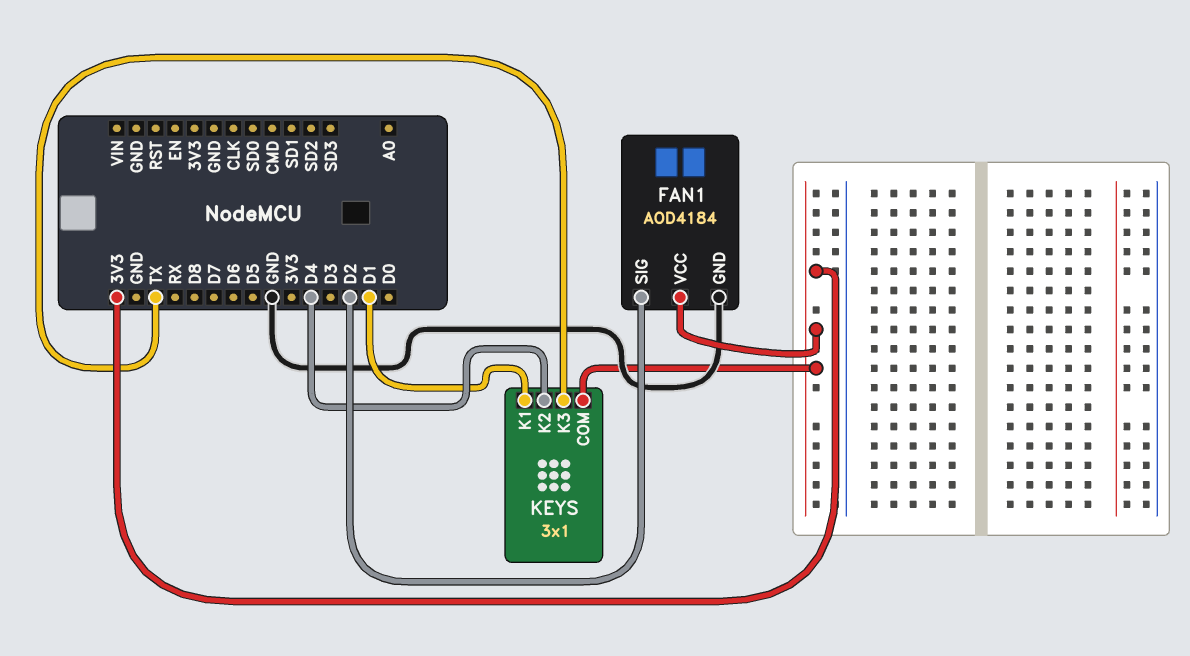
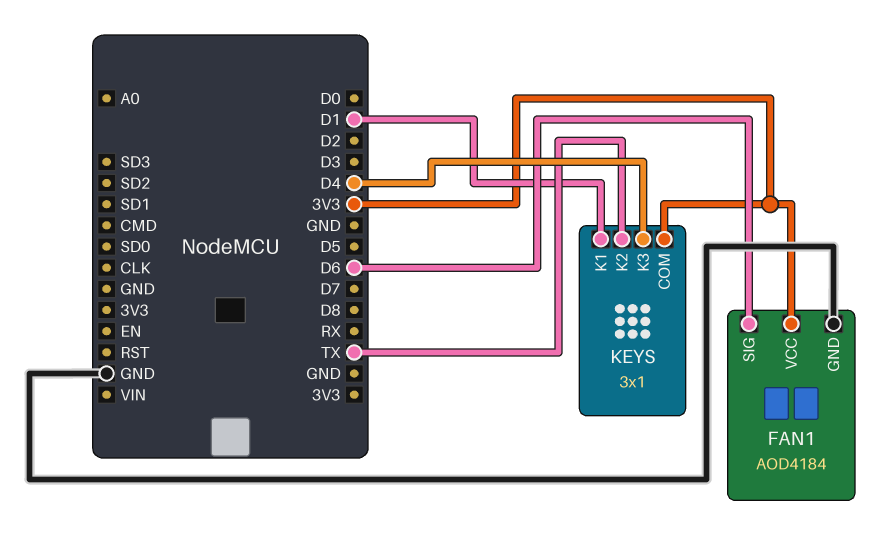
FAN1 pin SIG: D2 -> D6
KEYS pin K2: D4 -> TX
KEYS pin K3: TX -> D4

